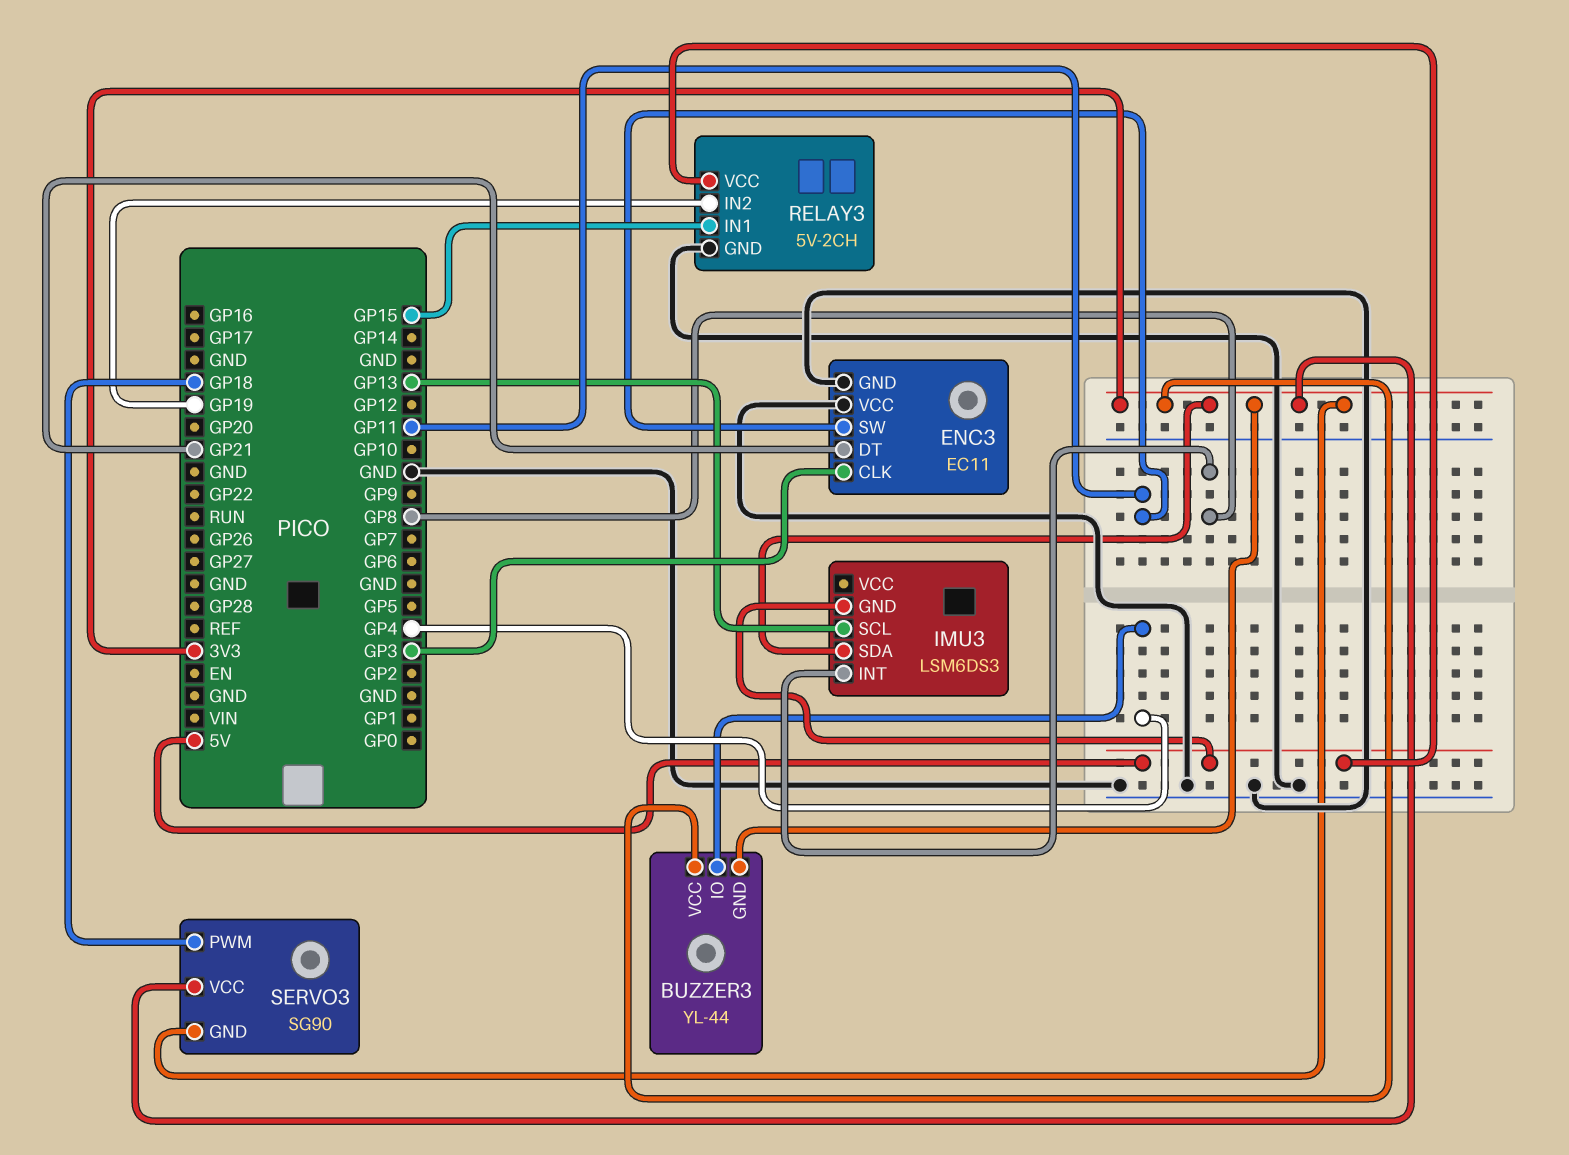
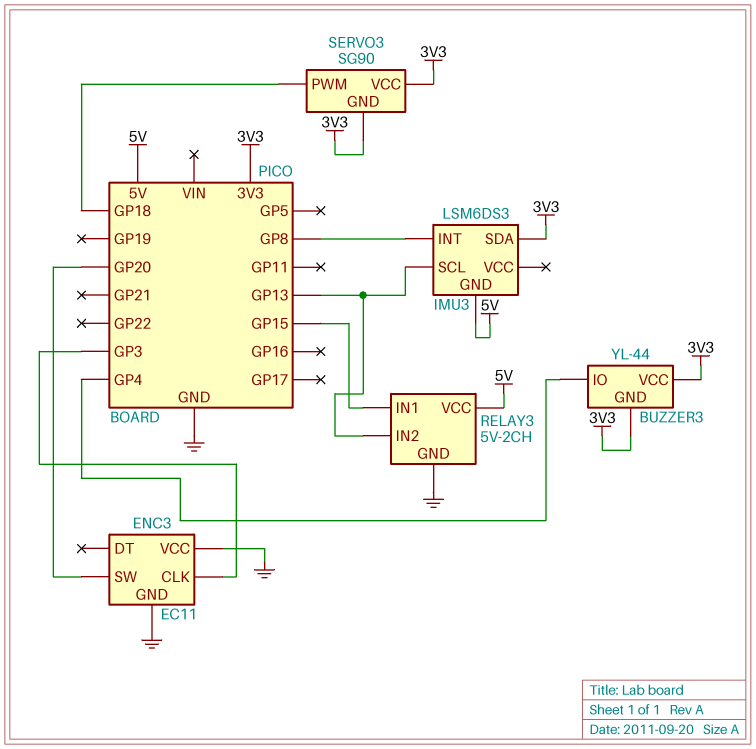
ENC3 pin DT: GP21 -> none
ENC3 pin SW: GP11 -> GP20
RELAY3 pin IN2: GP19 -> GP13

